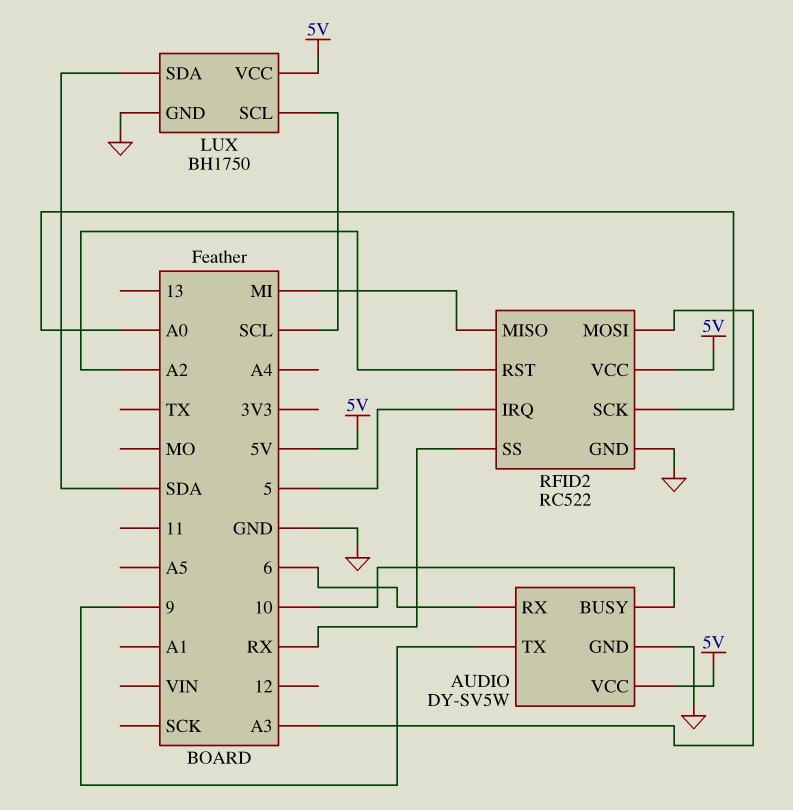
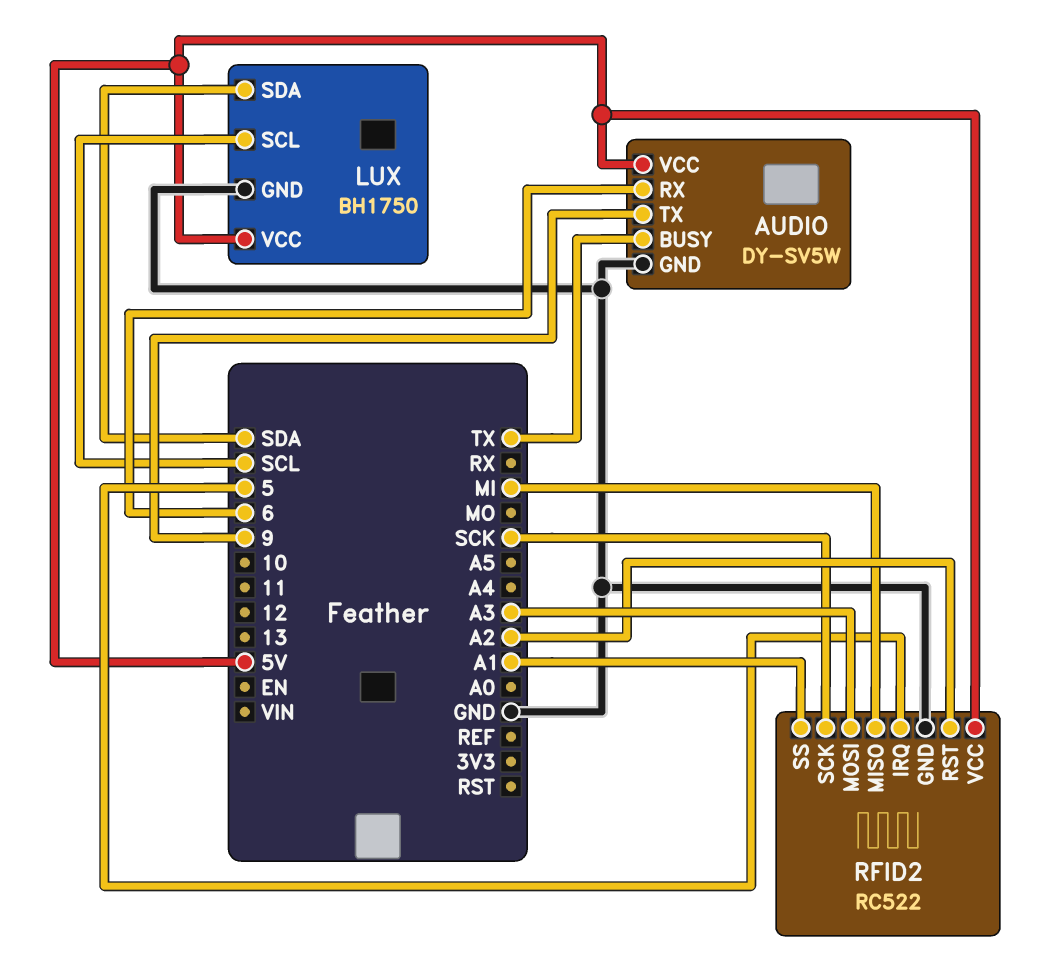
AUDIO pin BUSY: 10 -> TX
RFID2 pin SCK: A0 -> SCK
RFID2 pin SS: RX -> A1

